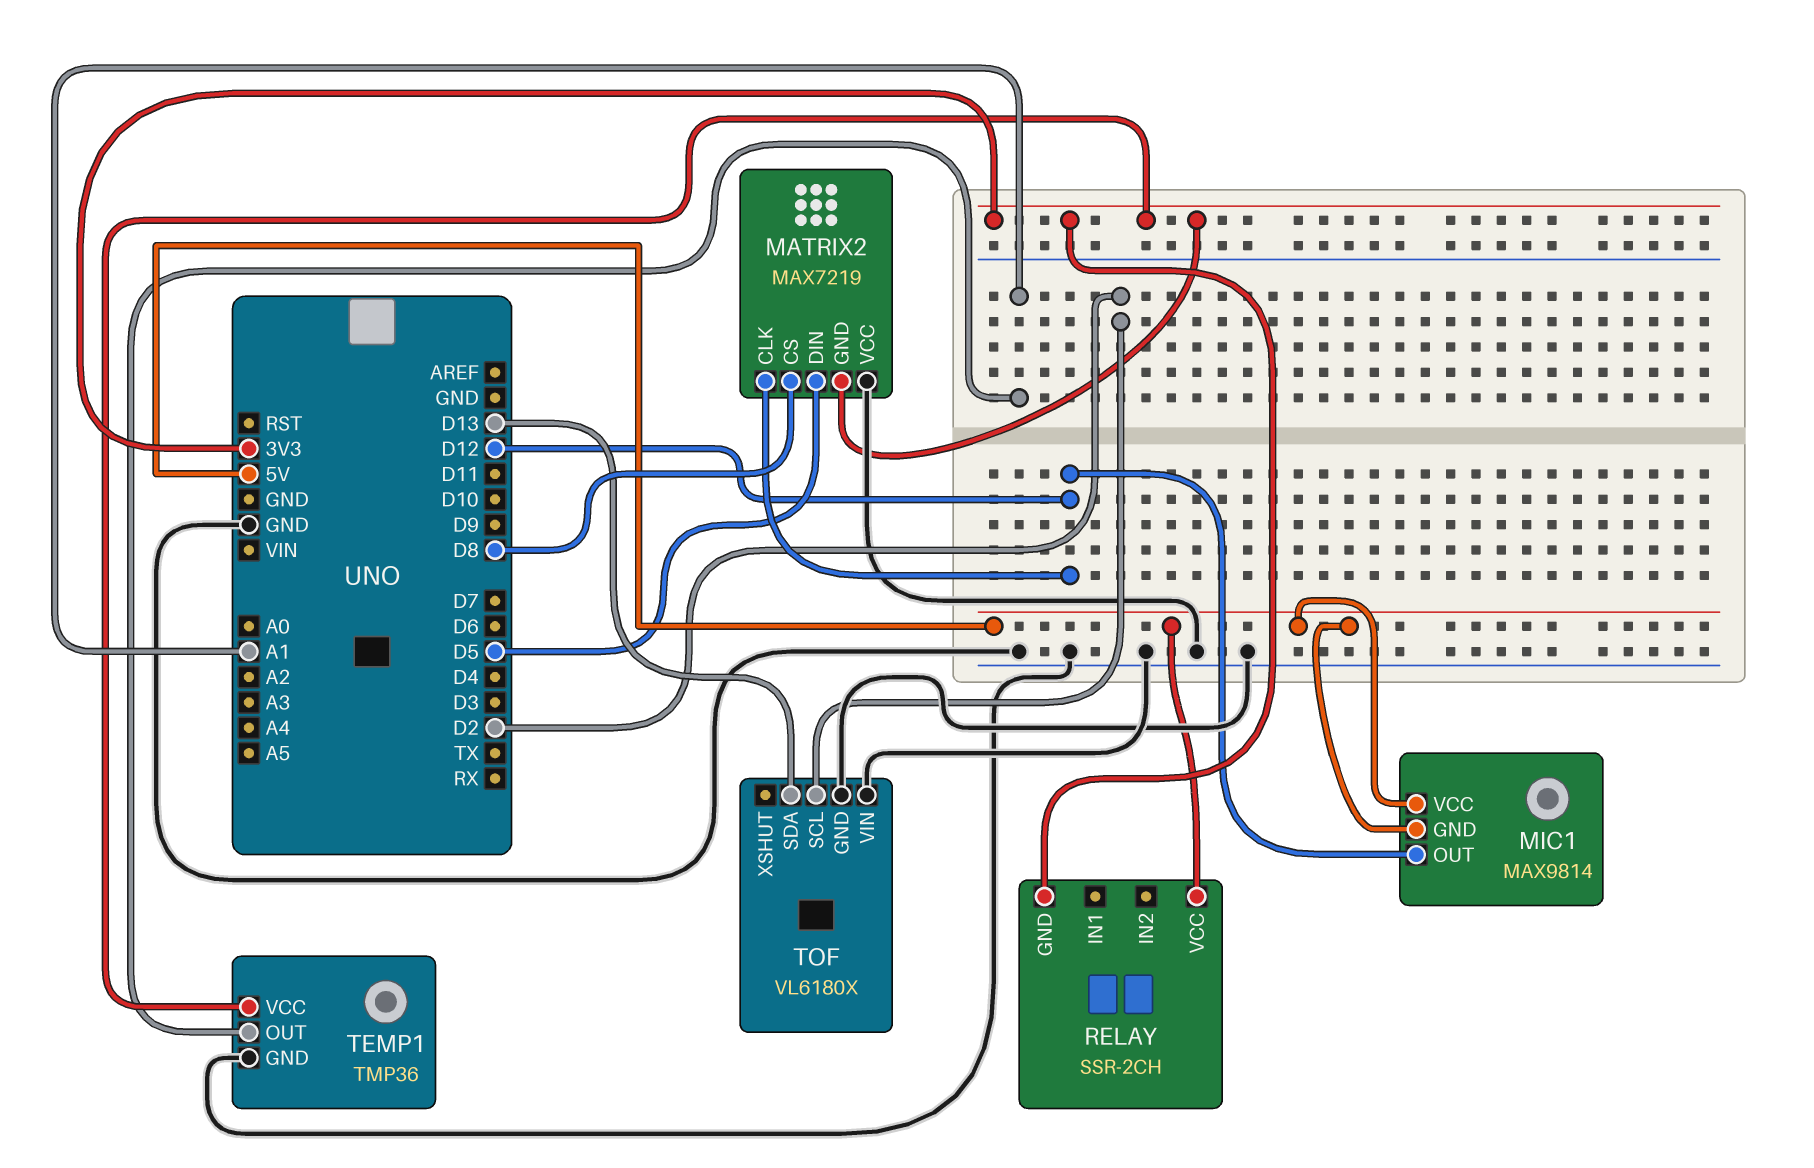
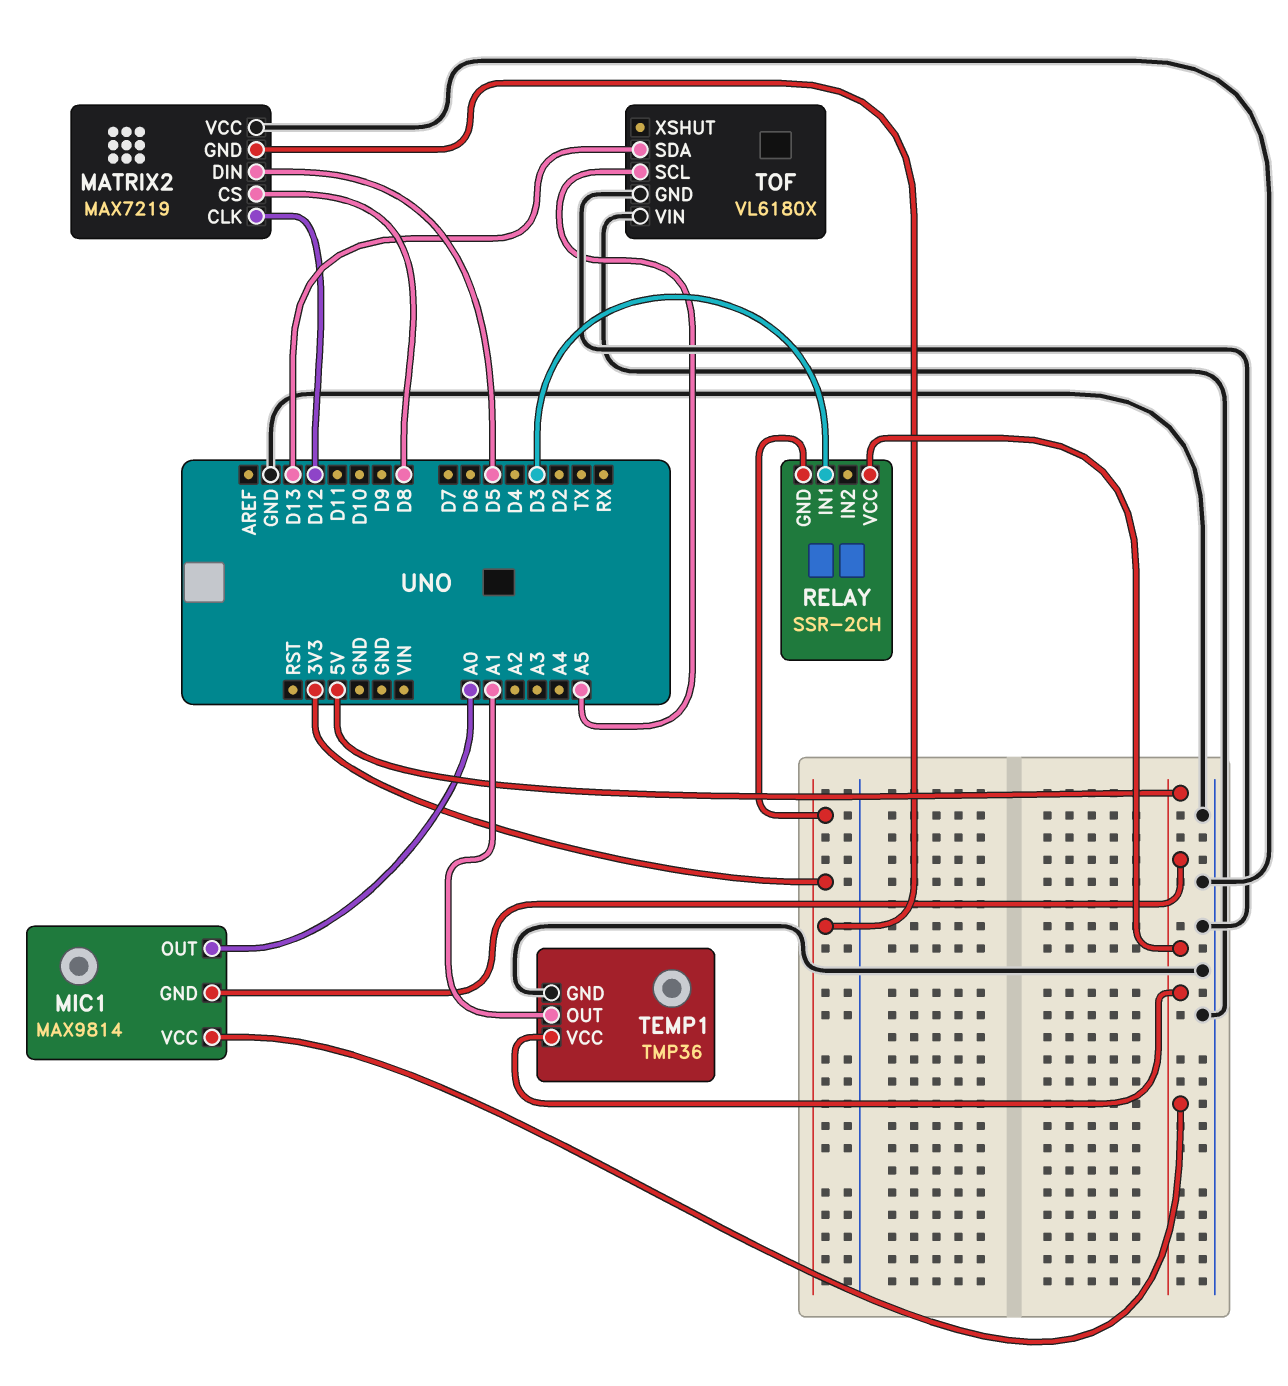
MIC1 pin OUT: D12 -> A0
RELAY pin IN1: none -> D3
TEMP1 pin VCC: 3V3 -> 5V
TOF pin SCL: D2 -> A5

